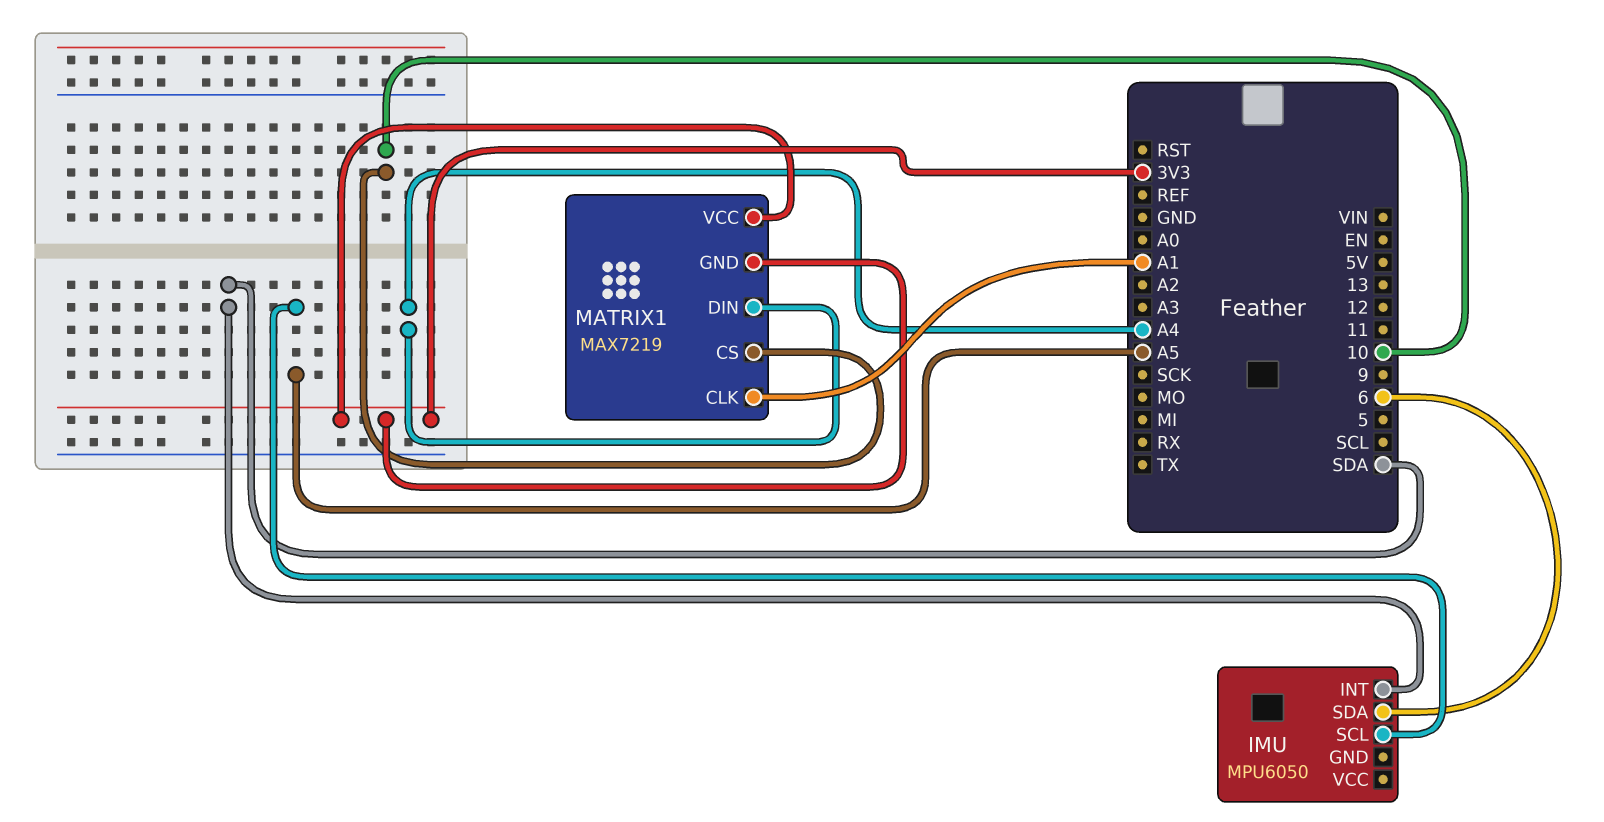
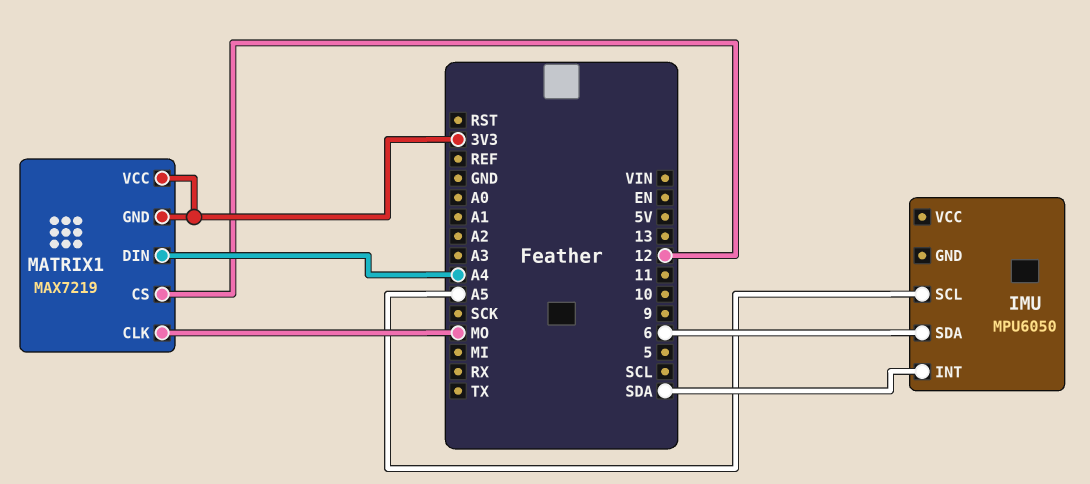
MATRIX1 pin CLK: A1 -> MO
MATRIX1 pin CS: 10 -> 12

